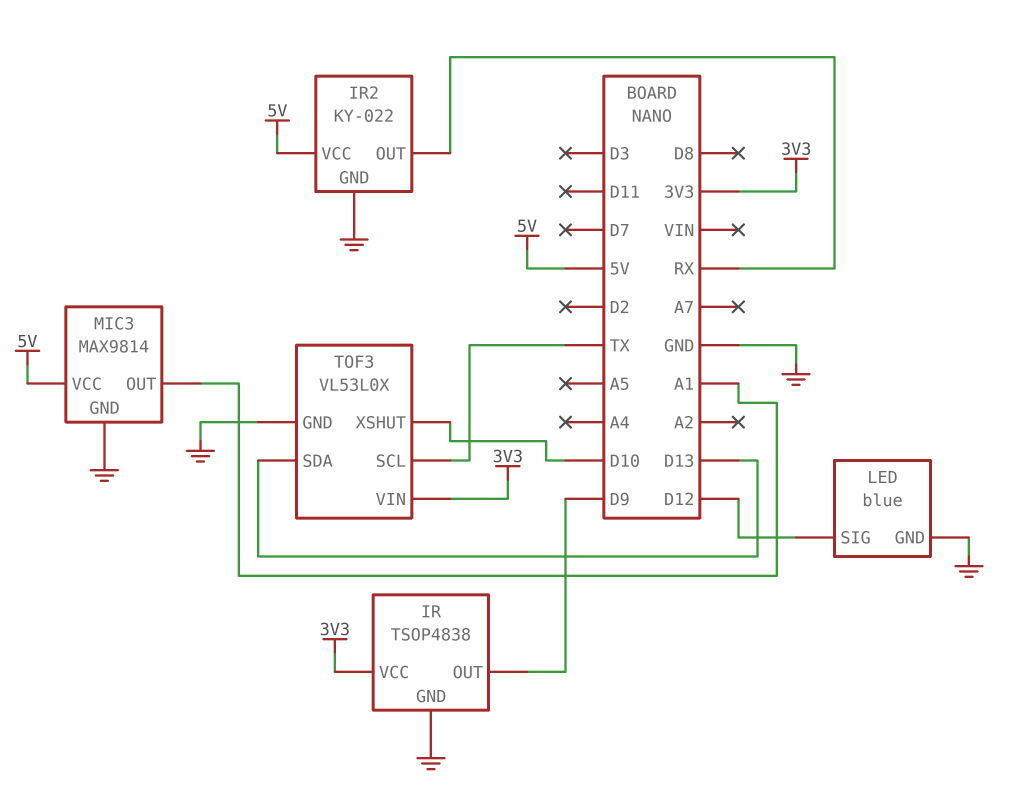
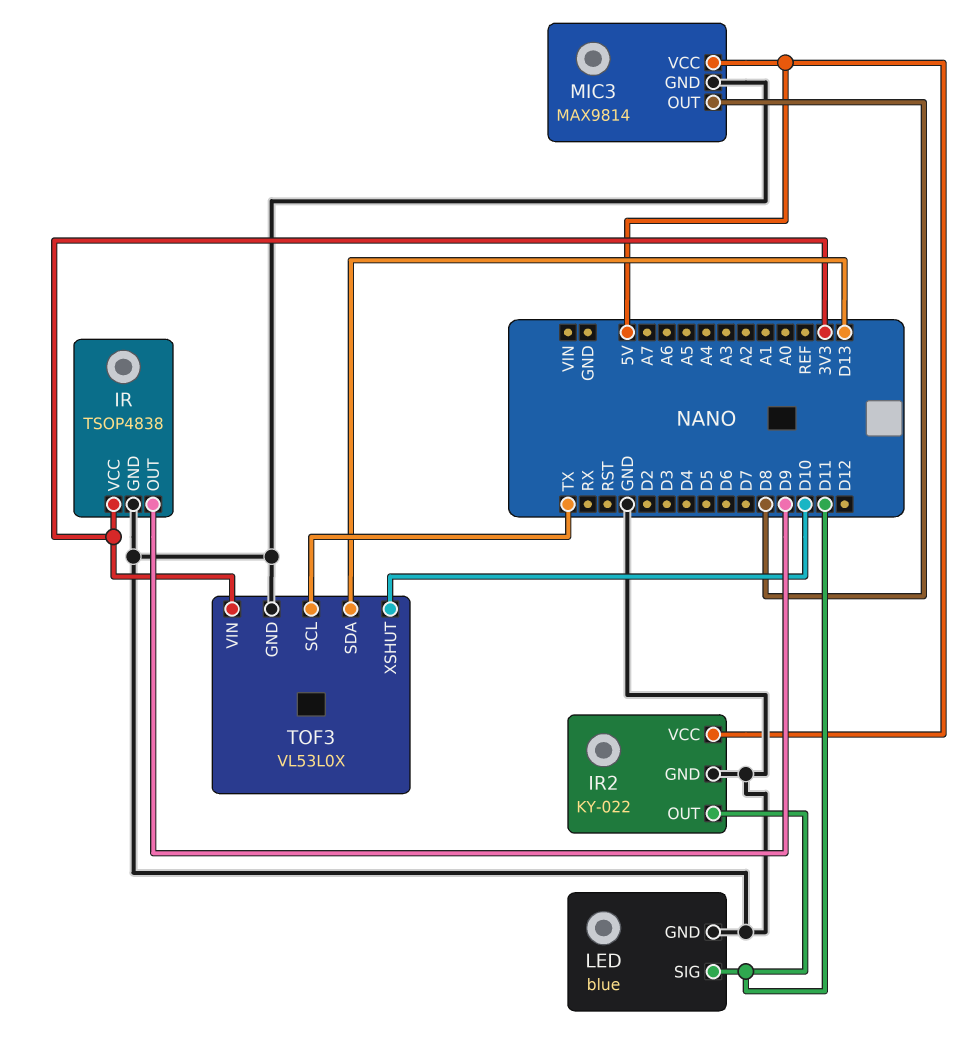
IR2 pin OUT: RX -> D11
LED pin SIG: D12 -> D11
MIC3 pin OUT: A1 -> D8

